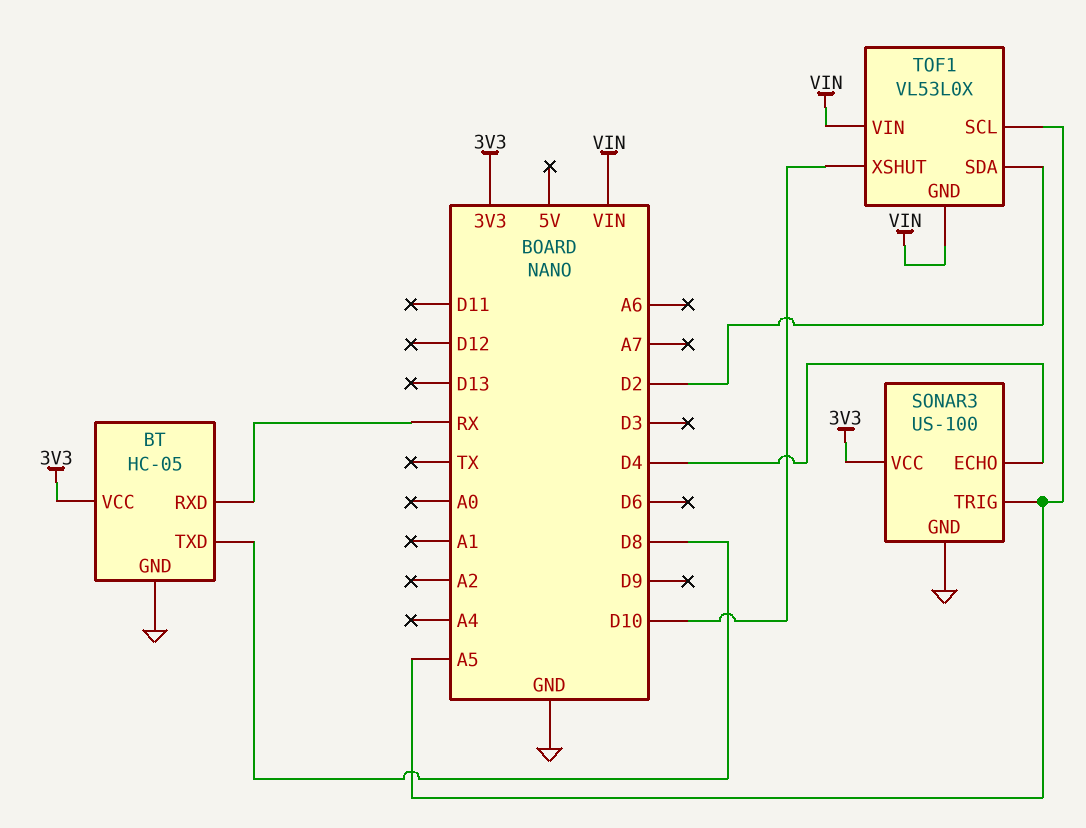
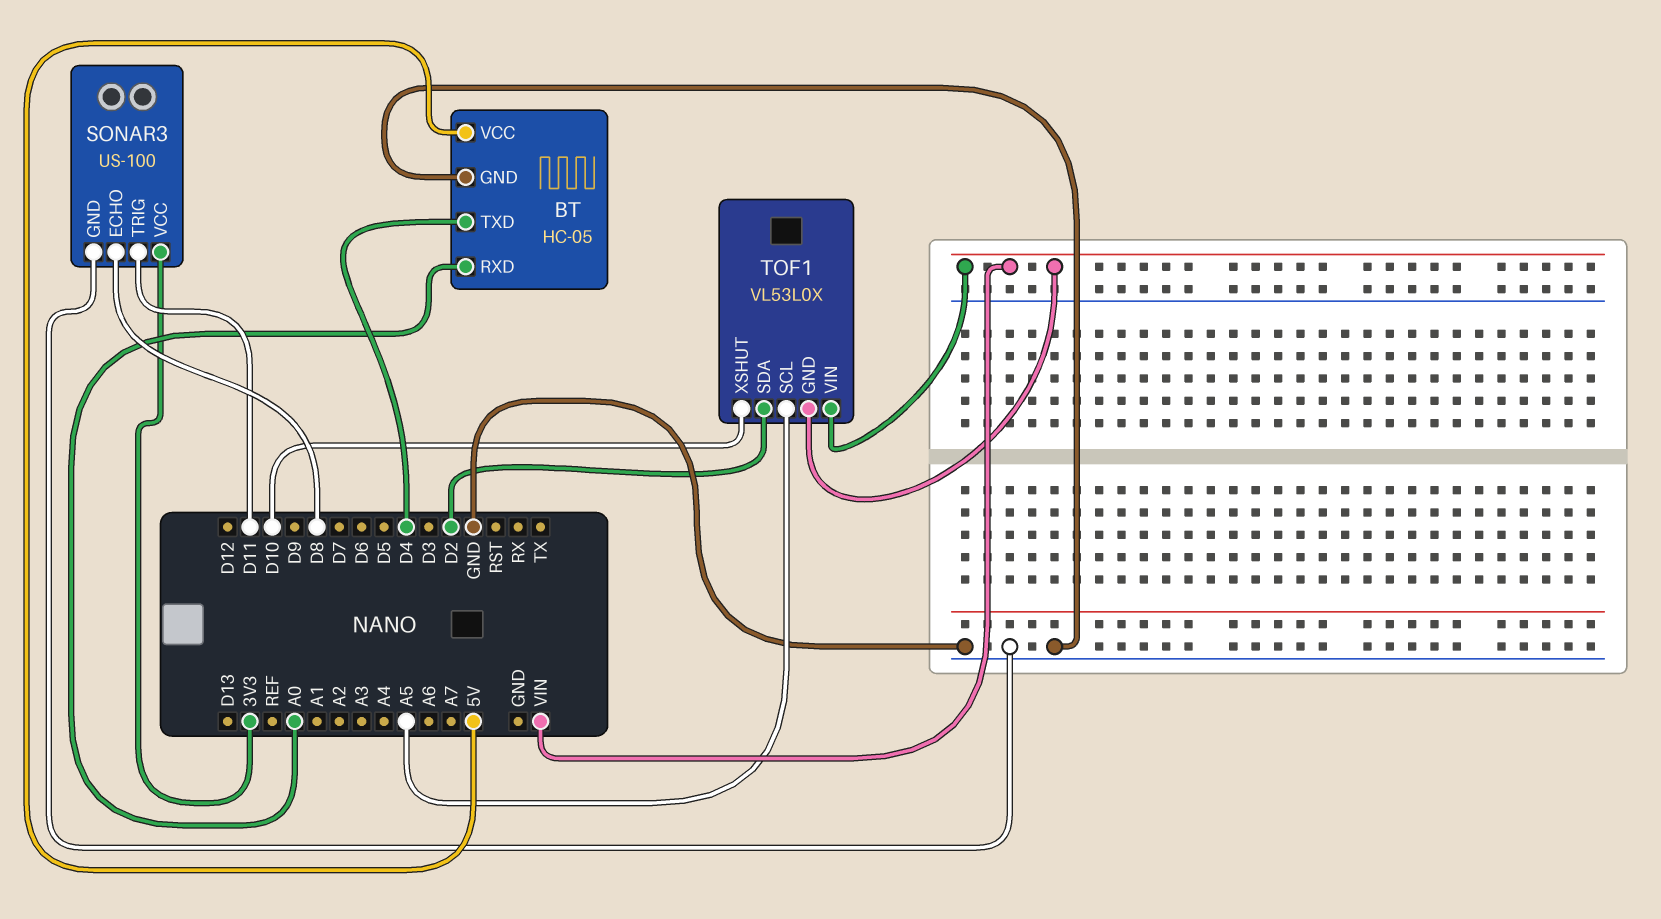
BT pin RXD: RX -> A0
BT pin TXD: D8 -> D4
BT pin VCC: 3V3 -> 5V
SONAR3 pin ECHO: D4 -> D8
SONAR3 pin TRIG: A5 -> D11

